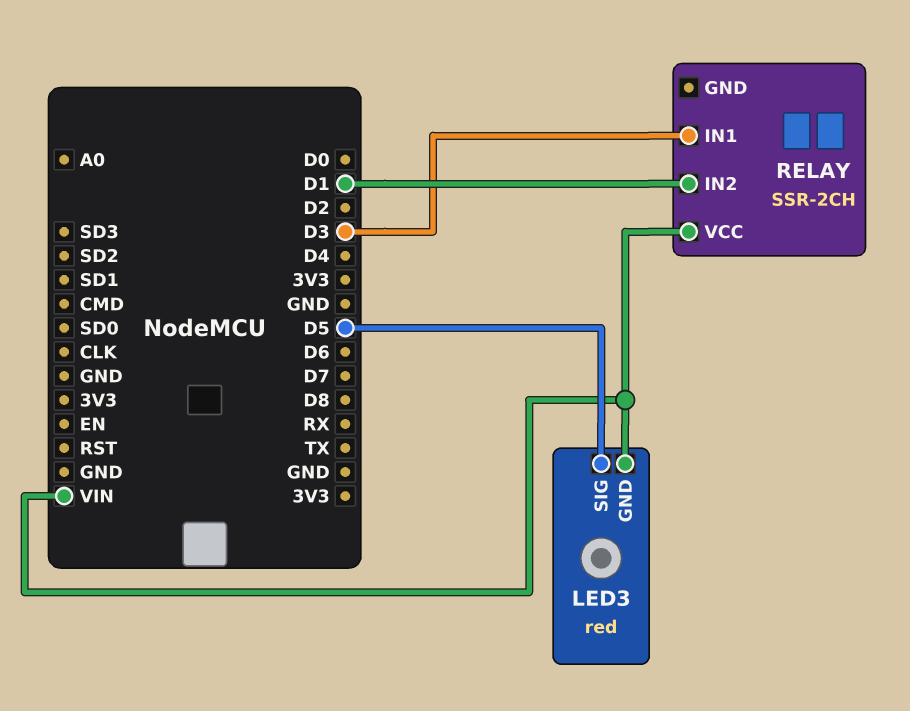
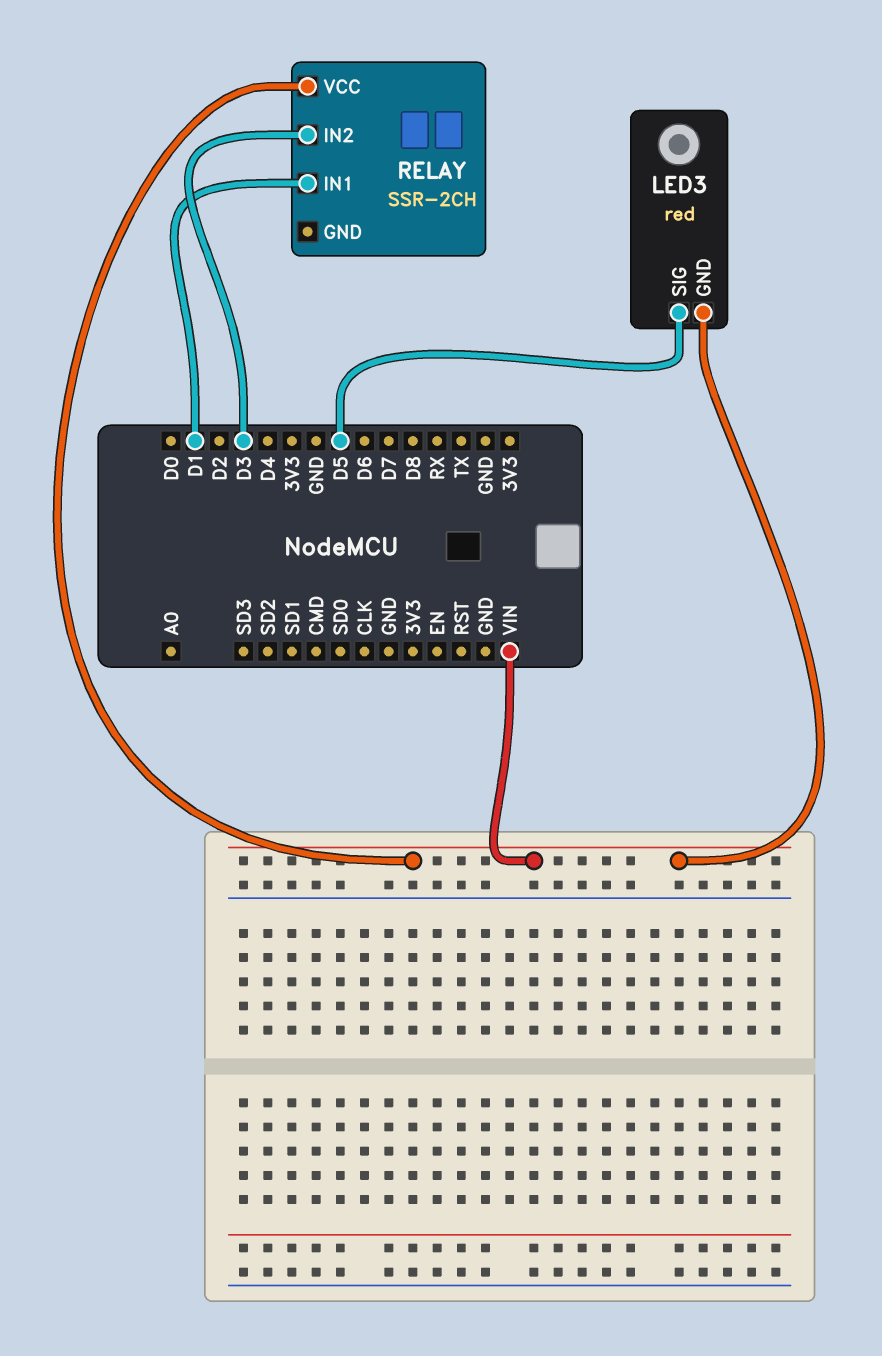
RELAY pin IN1: D3 -> D1
RELAY pin IN2: D1 -> D3

